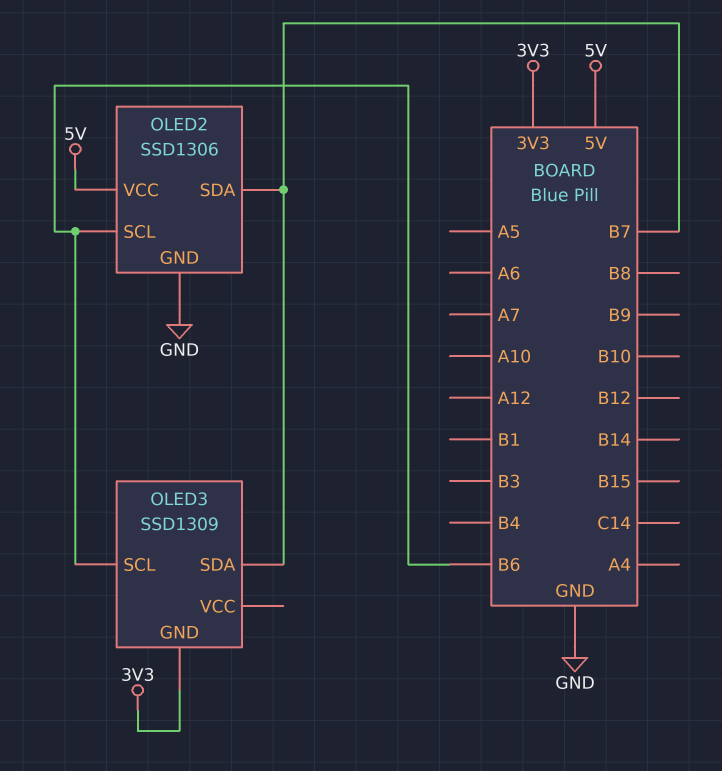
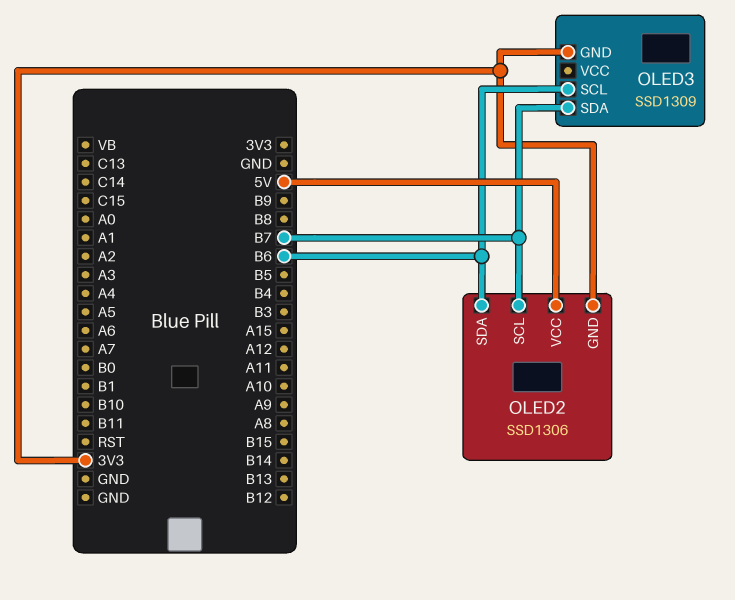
OLED2 pin GND: GND -> 3V3
OLED2 pin SCL: B6 -> B7
OLED2 pin SDA: B7 -> B6

